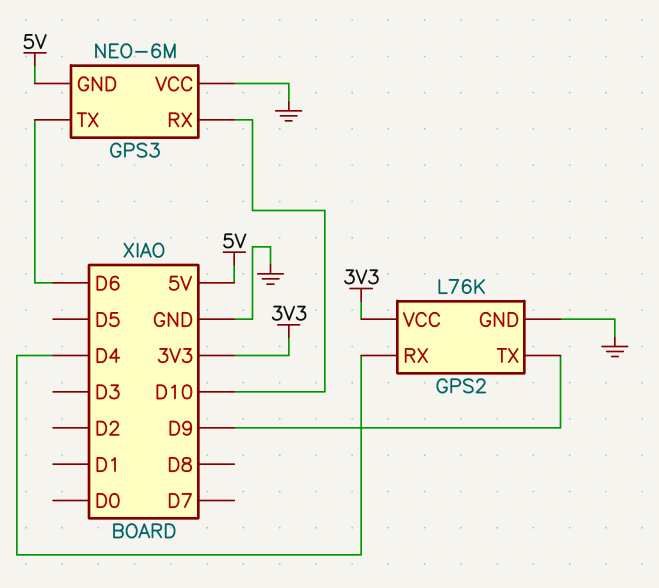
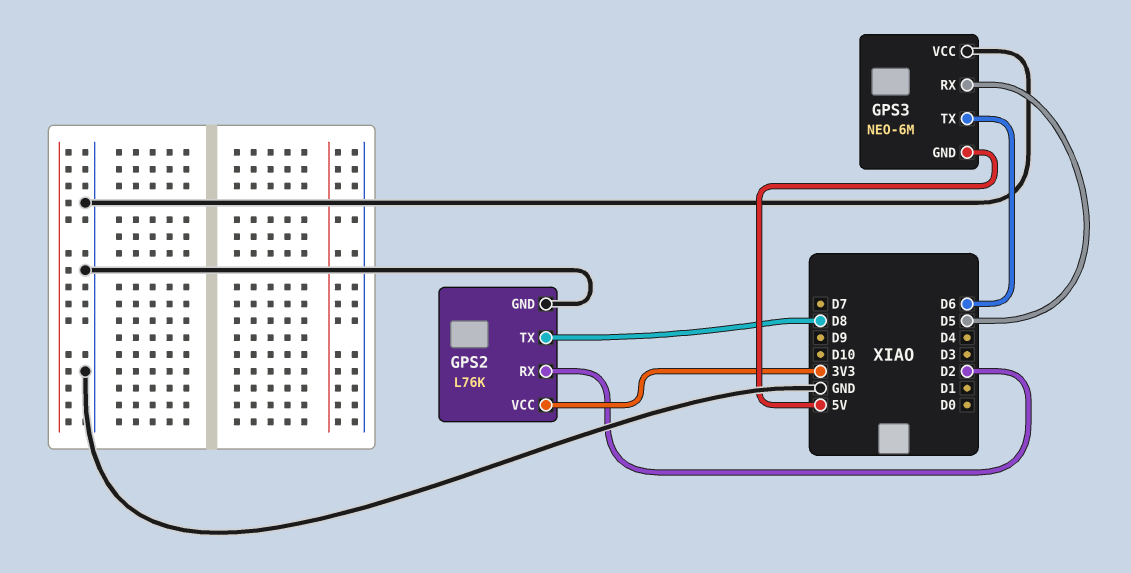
GPS2 pin RX: D4 -> D2
GPS2 pin TX: D9 -> D8
GPS3 pin RX: D10 -> D5

